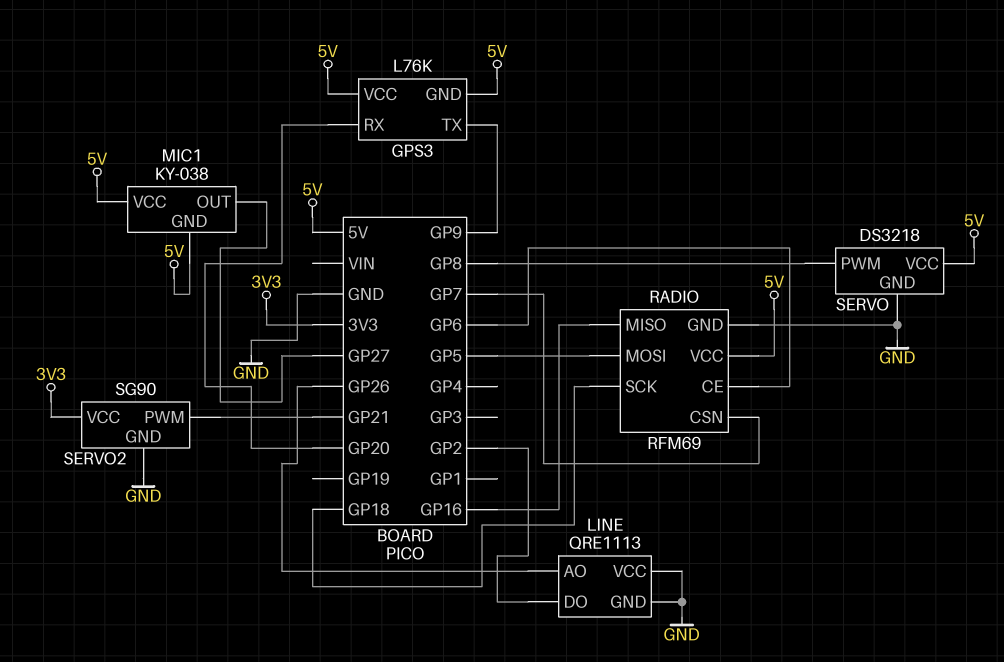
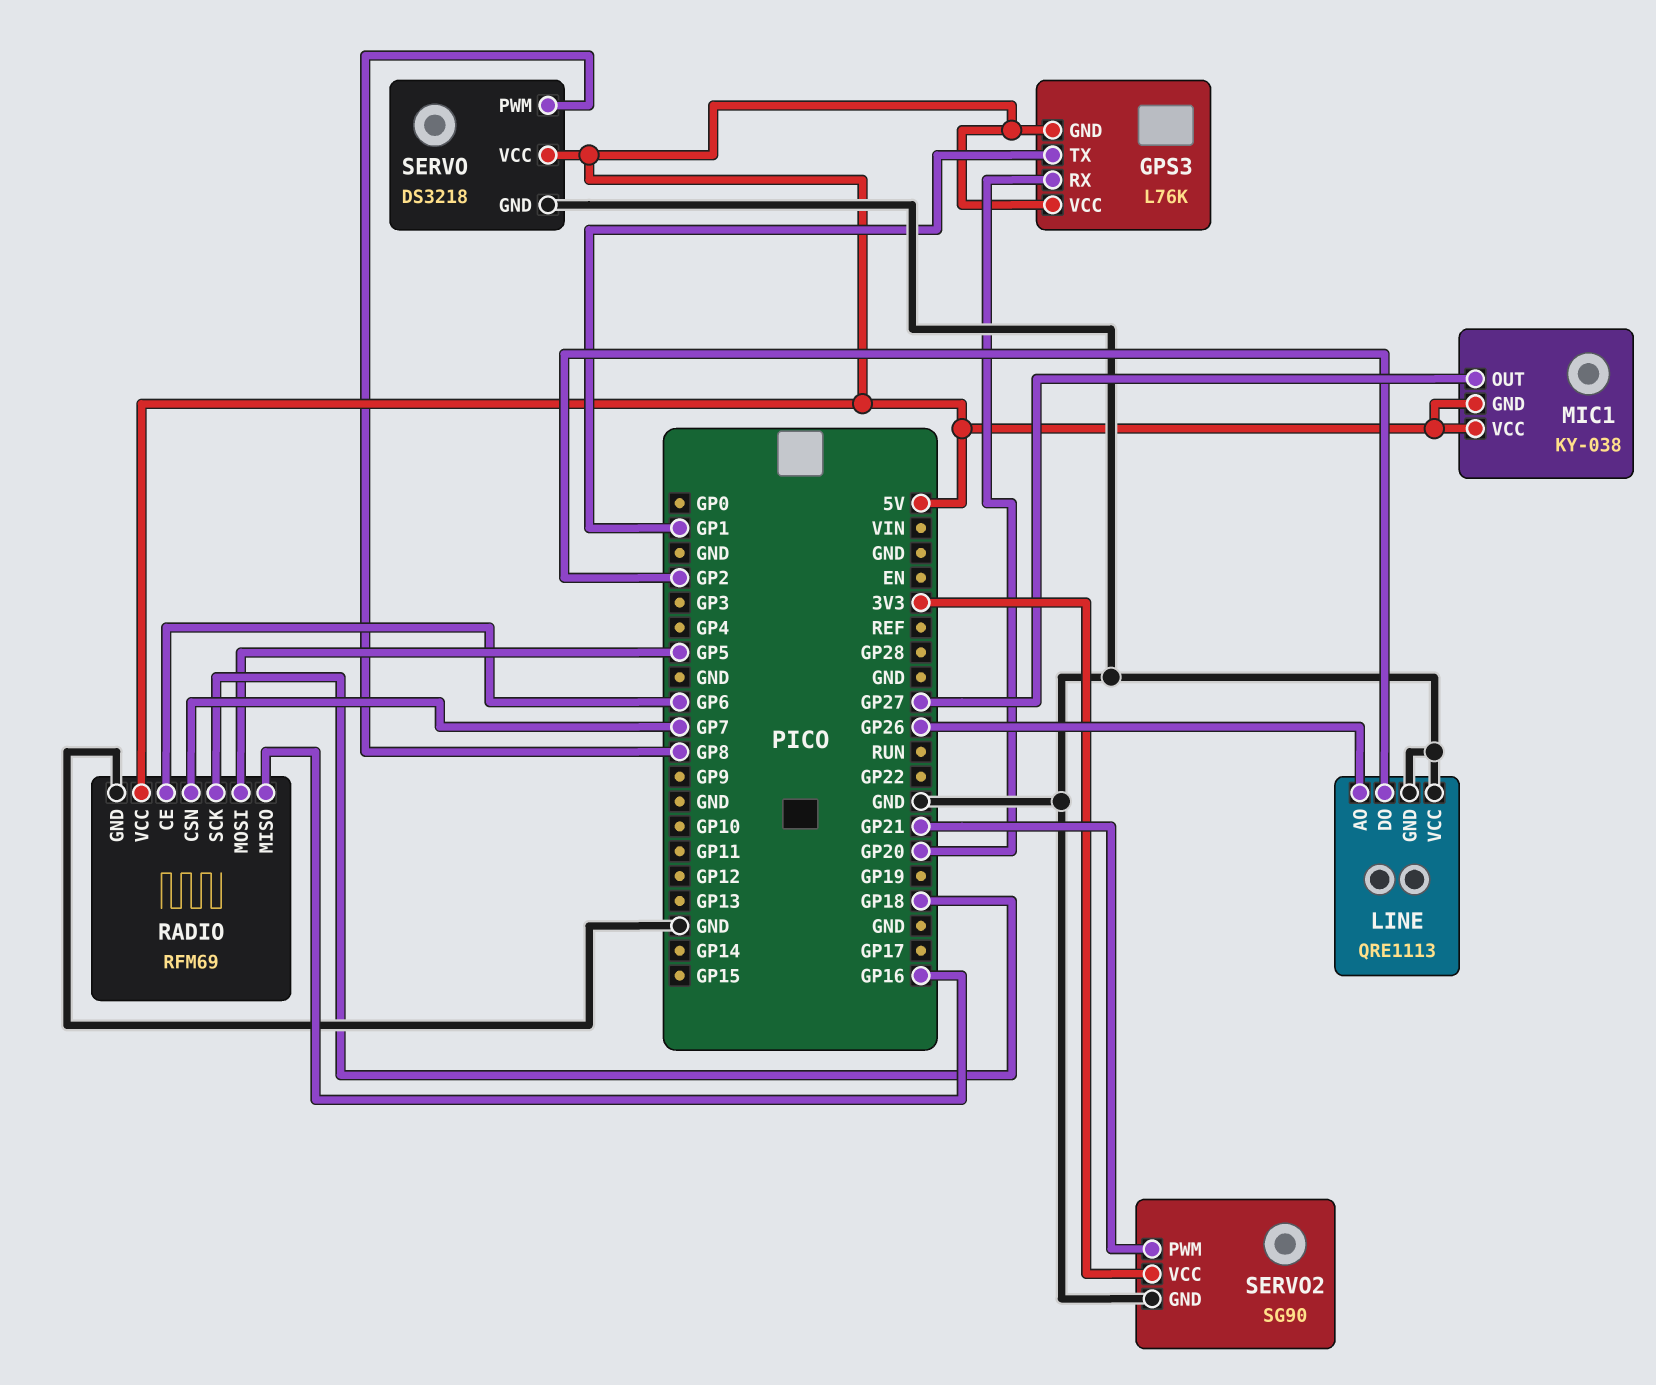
GPS3 pin TX: GP9 -> GP1

